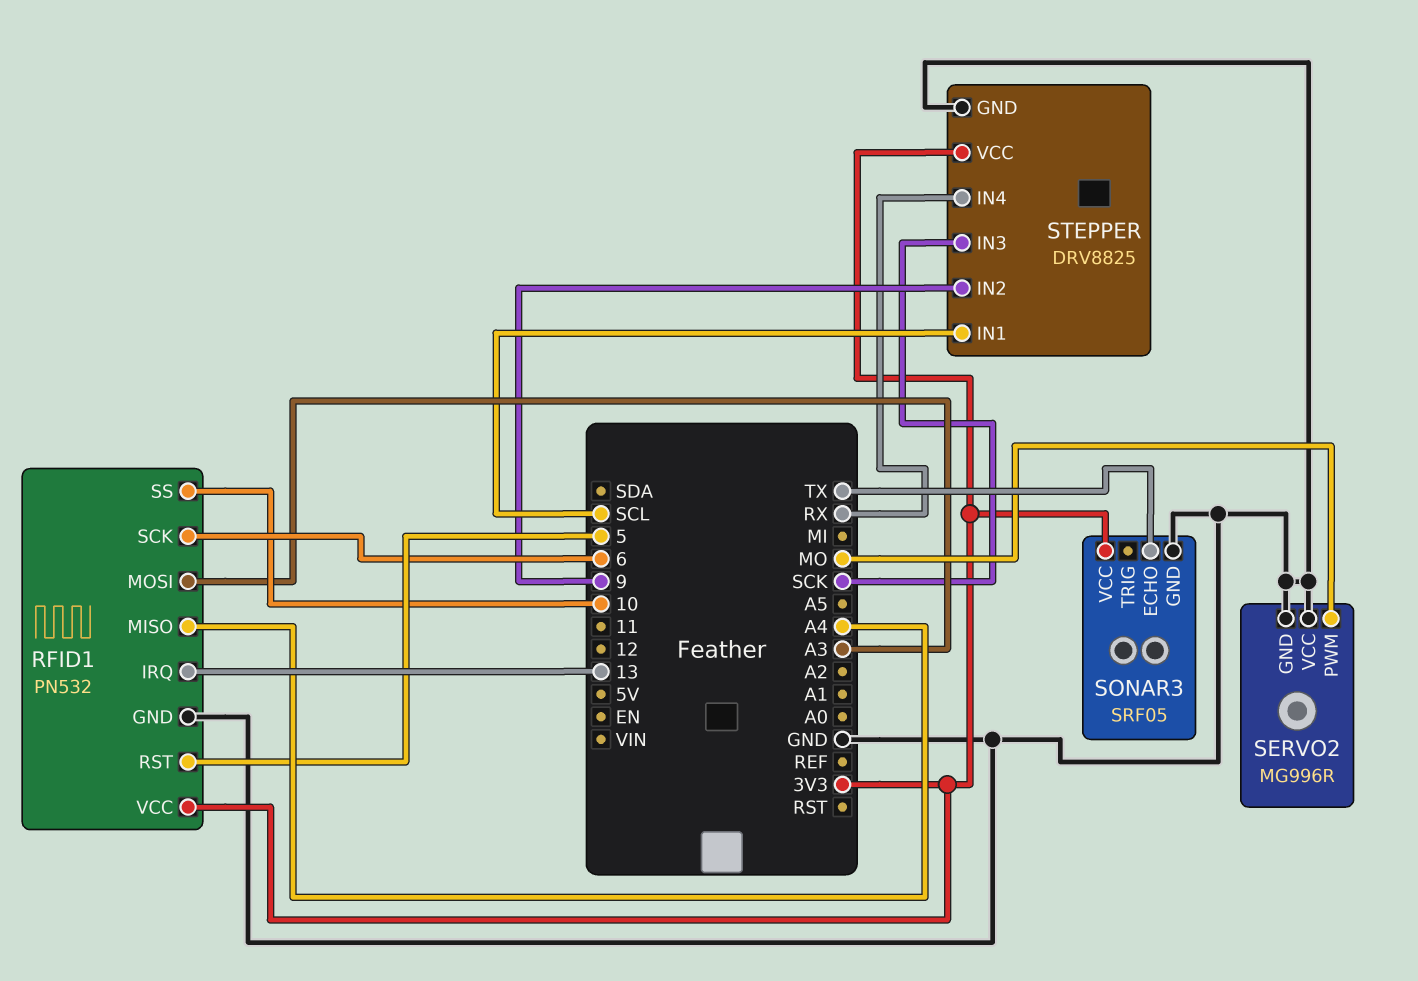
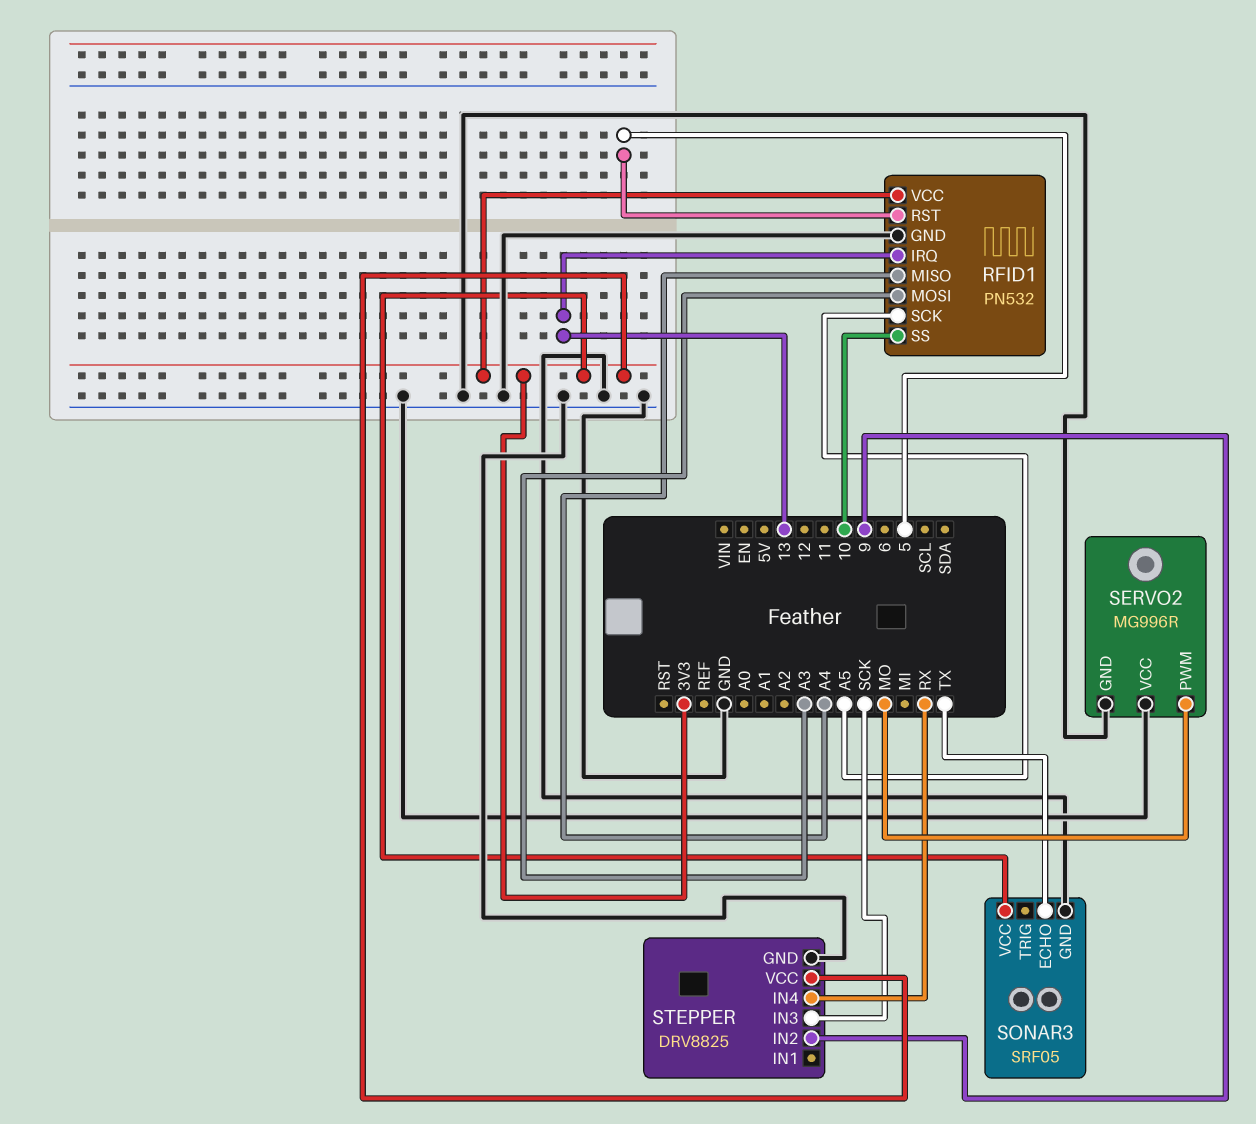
RFID1 pin SCK: 6 -> A5
STEPPER pin IN1: SCL -> none

